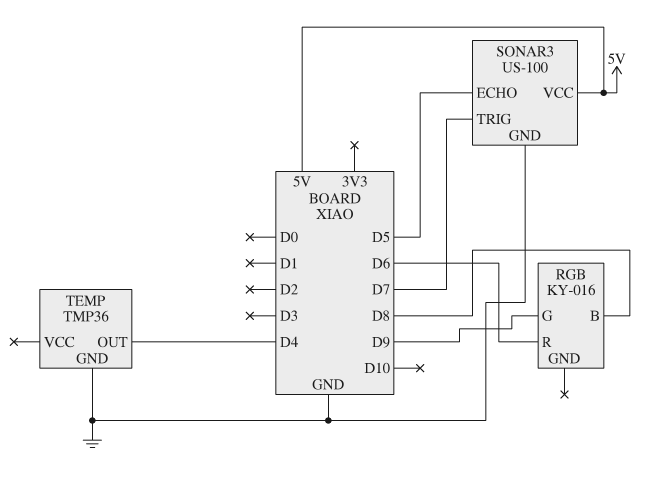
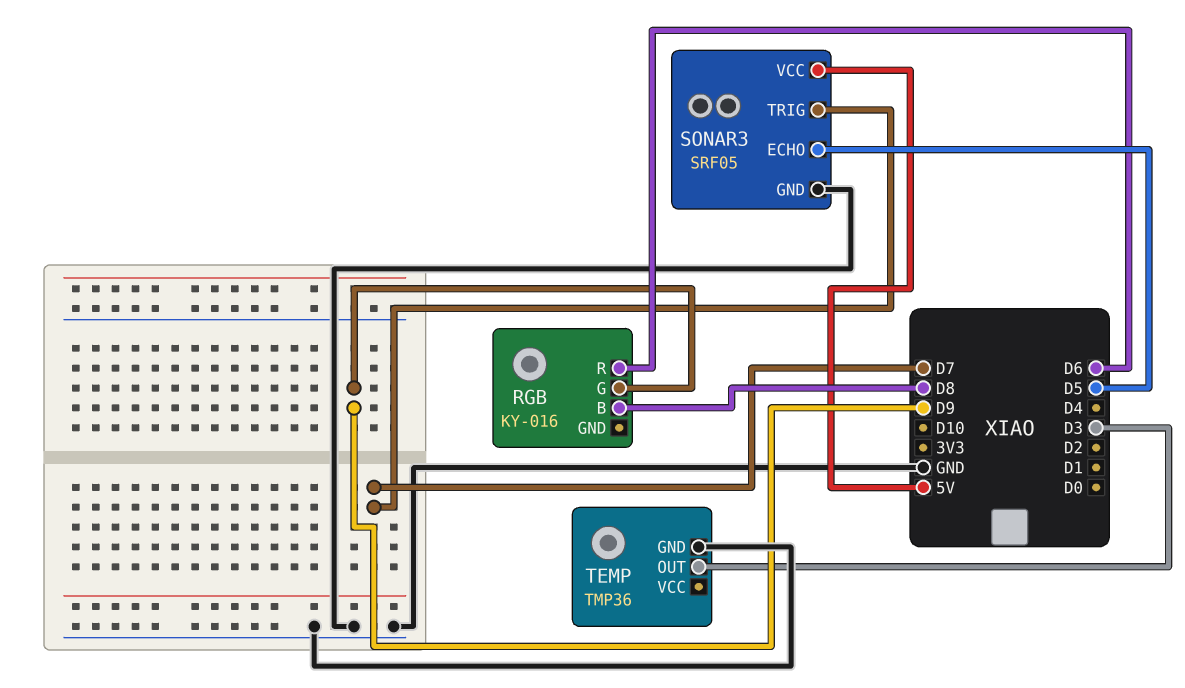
SONAR3: US-100 -> SRF05
TEMP pin OUT: D4 -> D3

